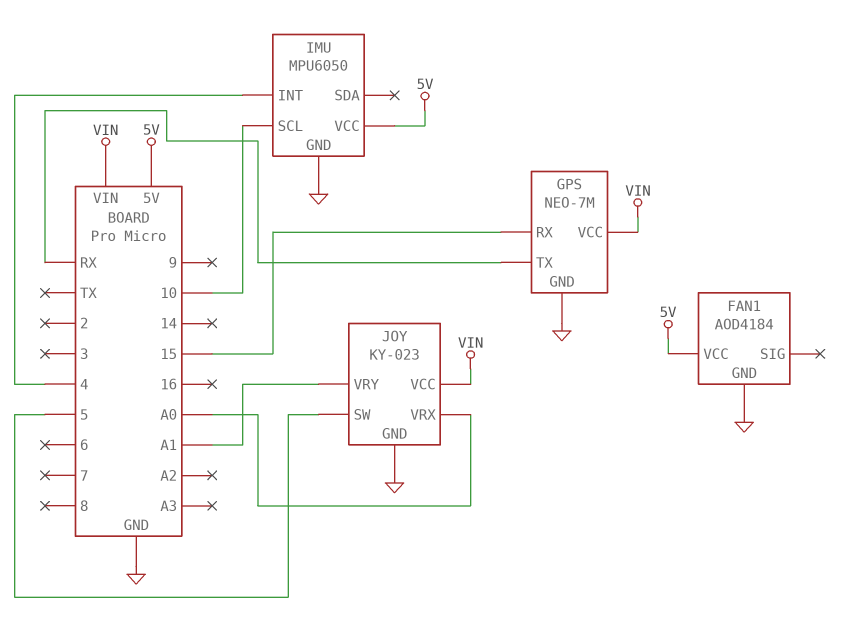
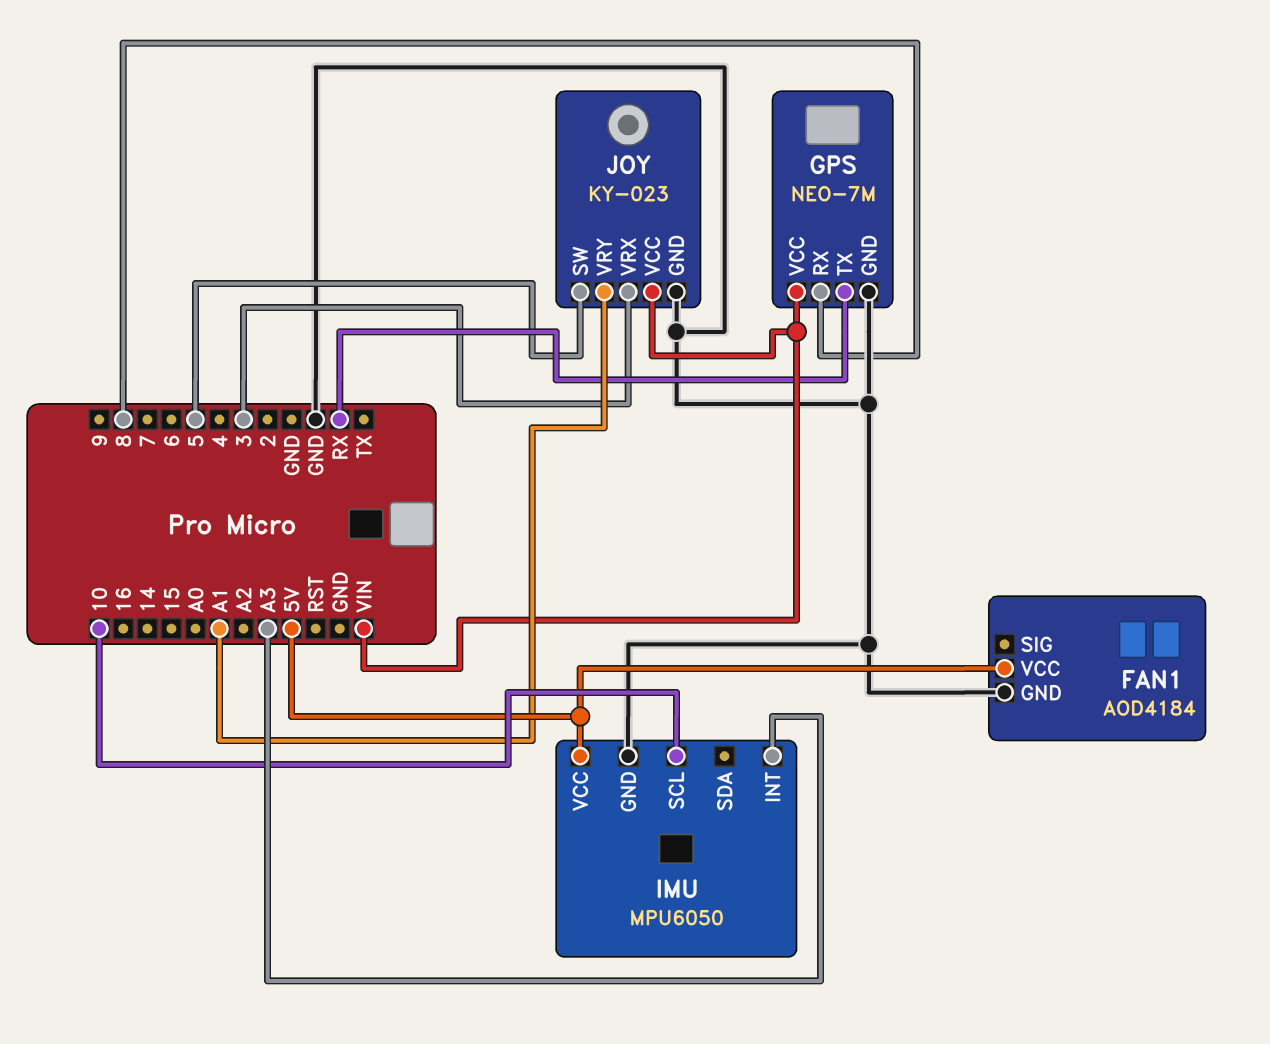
GPS pin RX: 15 -> 8
IMU pin INT: 4 -> A3
JOY pin VRX: A0 -> 3

